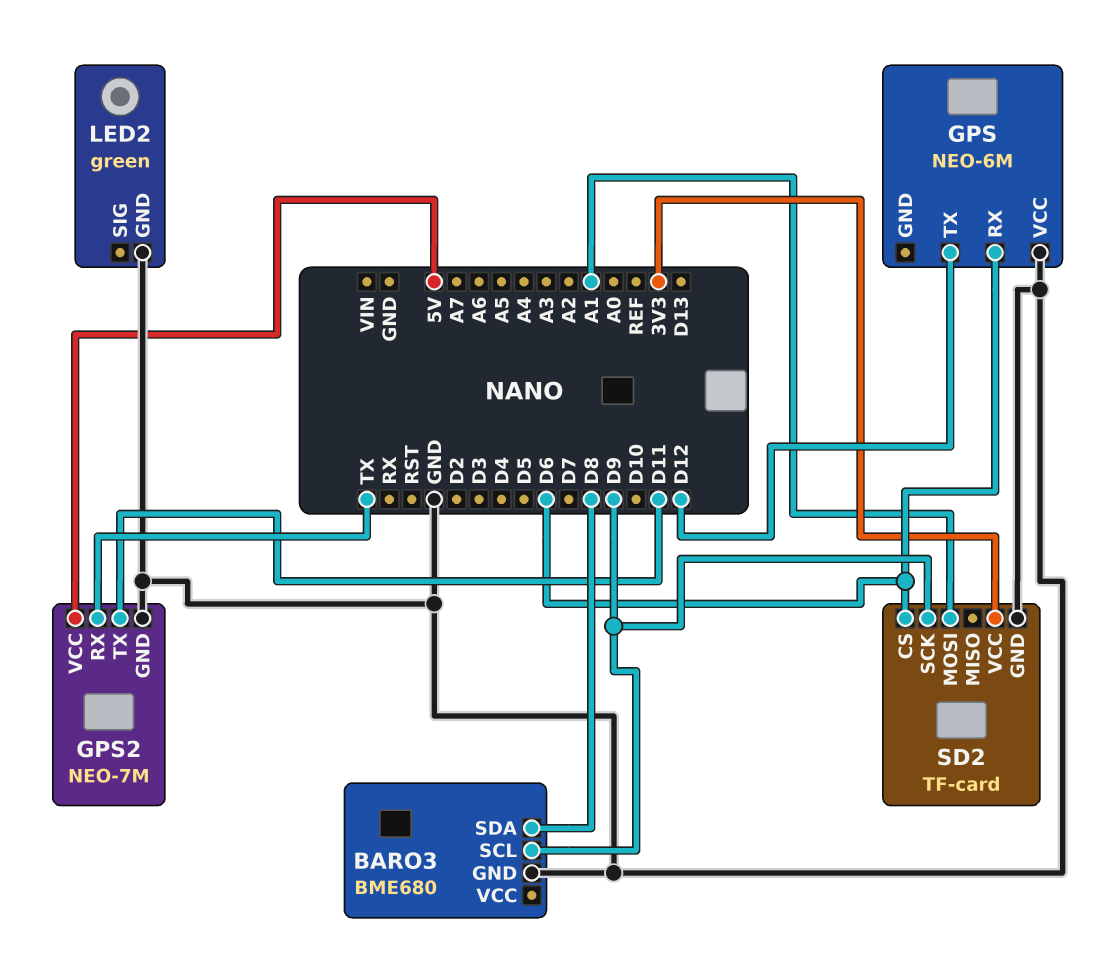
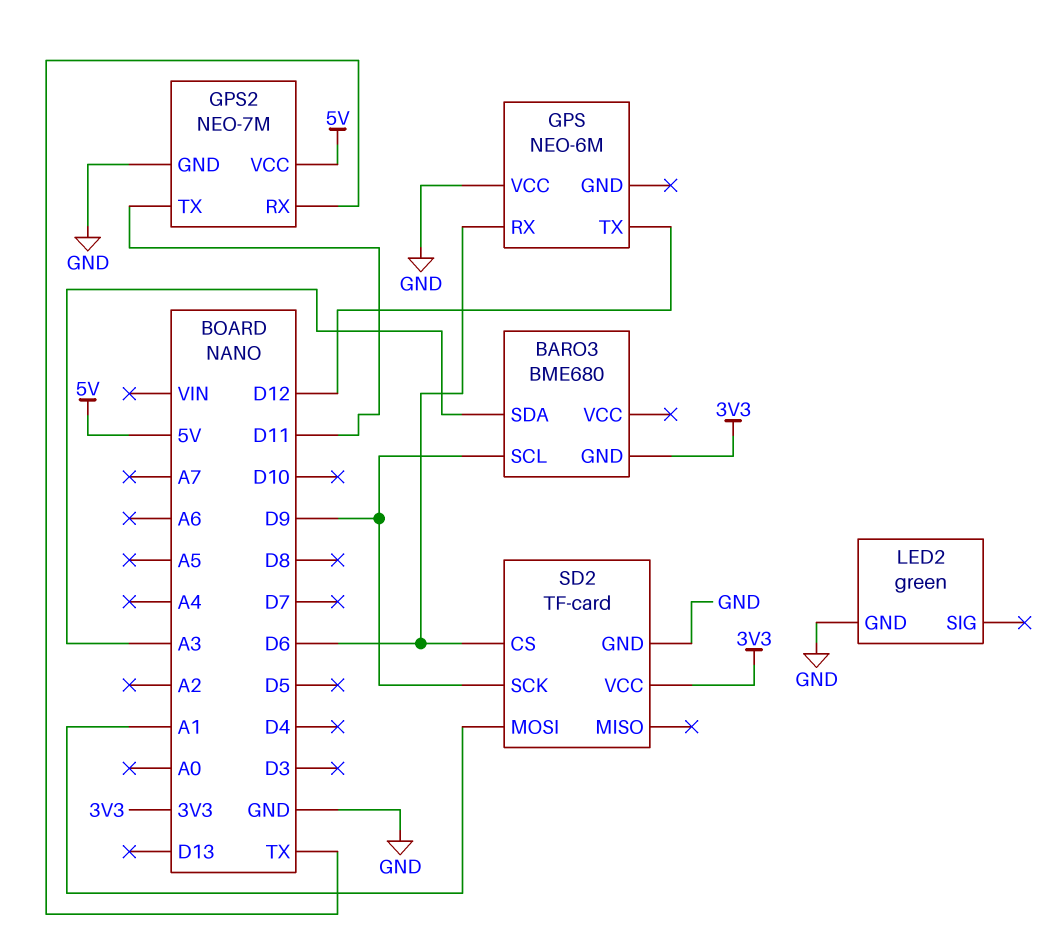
BARO3 pin GND: GND -> 3V3
BARO3 pin SDA: D8 -> A3

